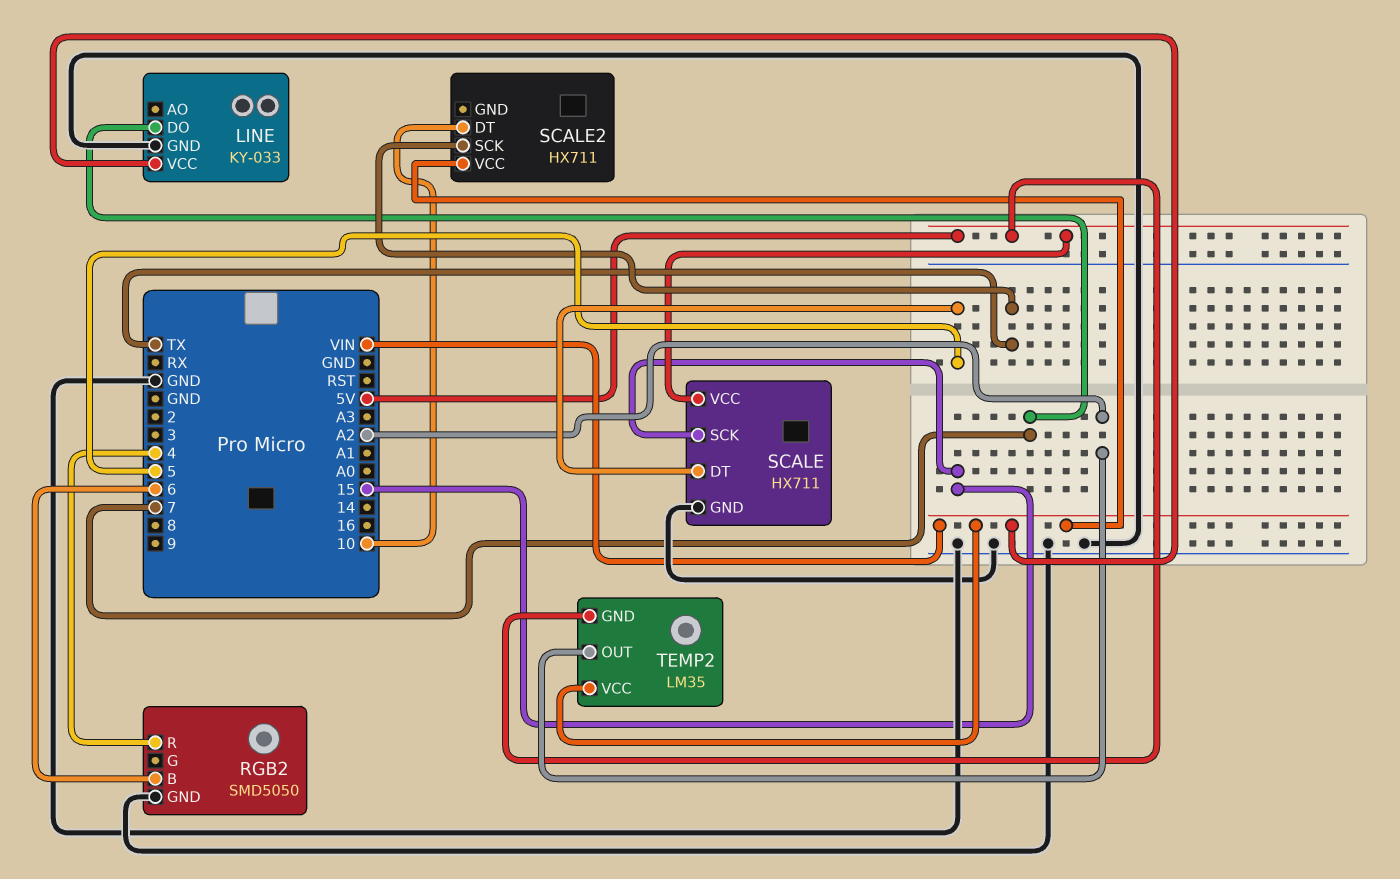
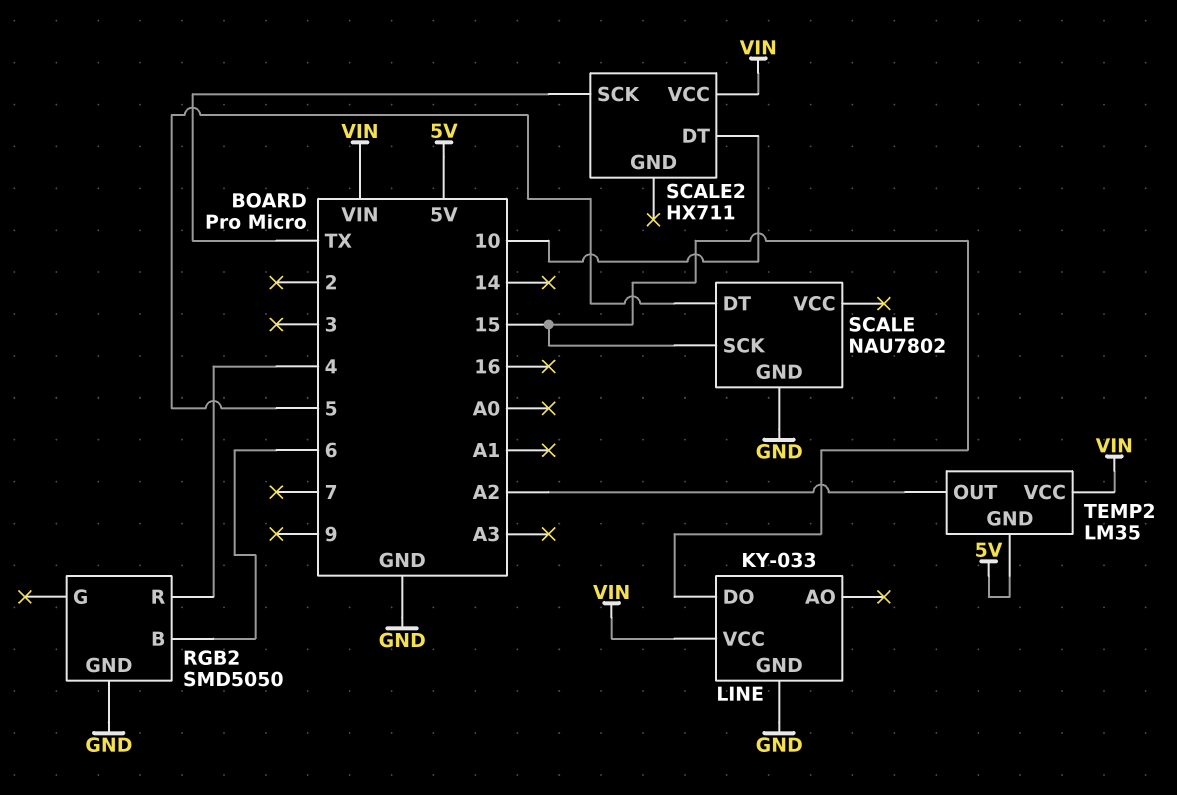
LINE pin DO: 7 -> 15
SCALE: HX711 -> NAU7802
SCALE pin VCC: 5V -> none

